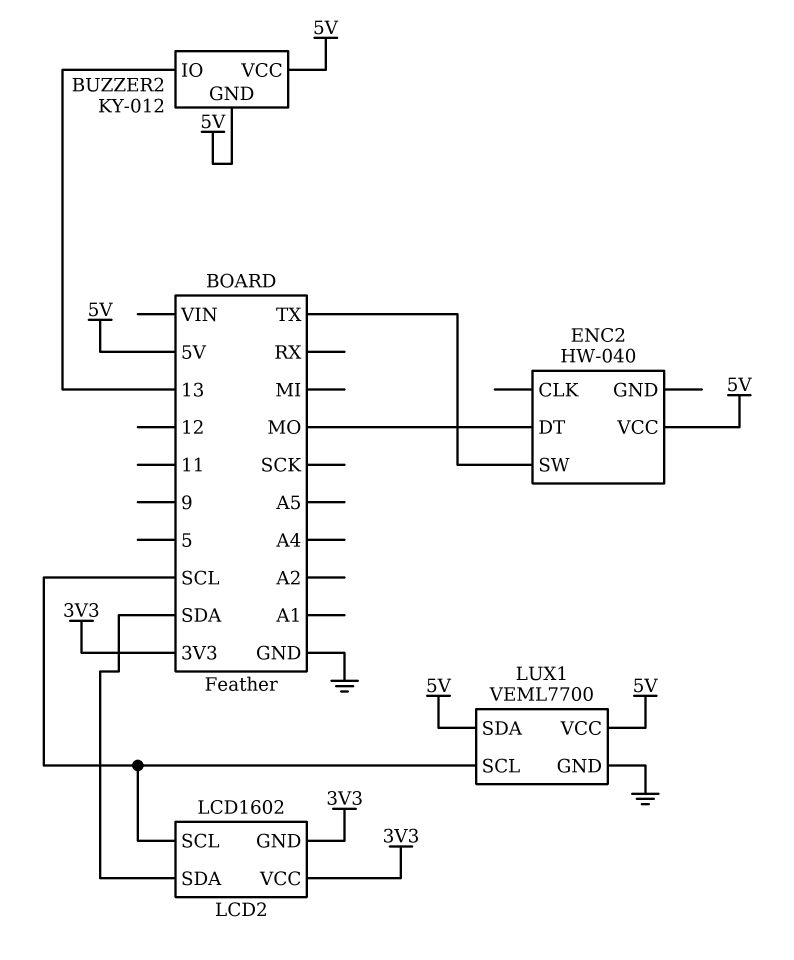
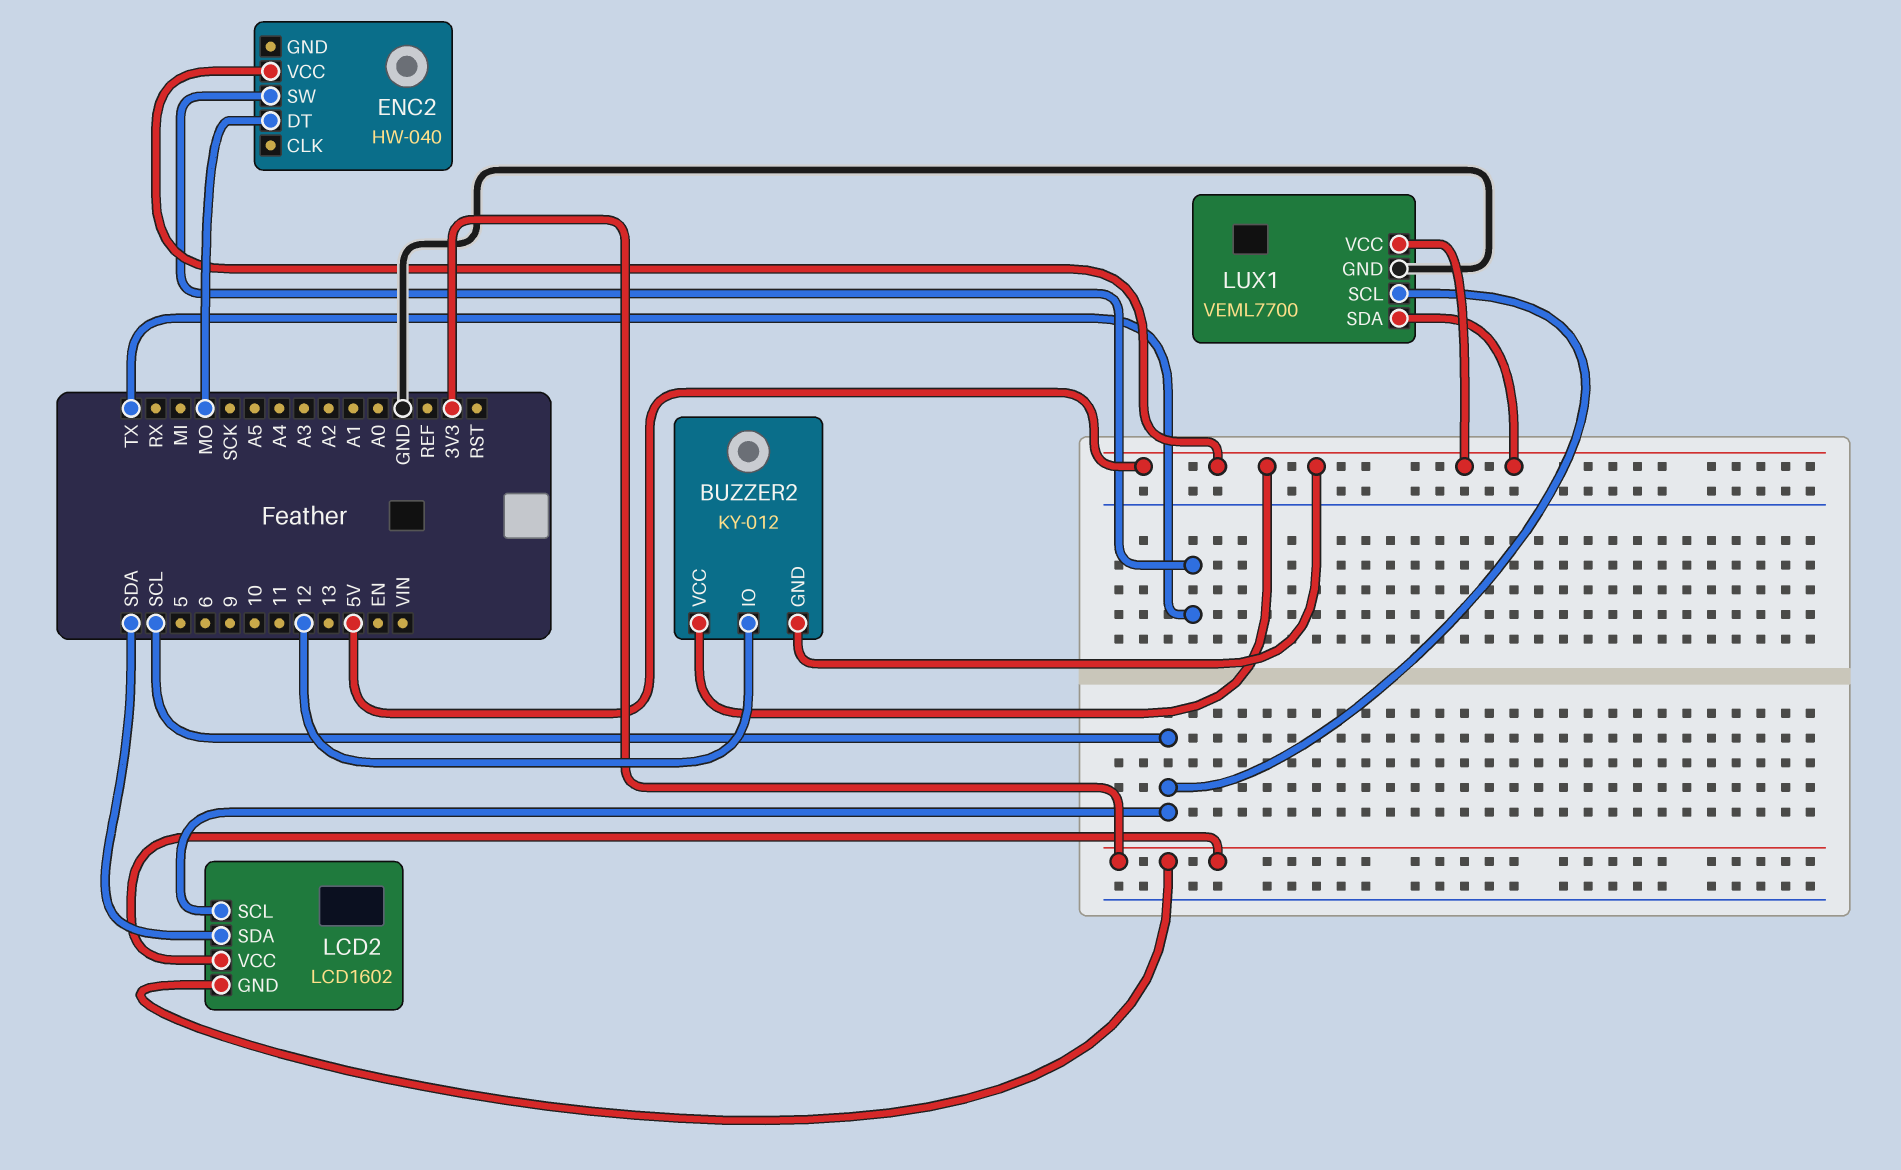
BUZZER2 pin IO: 13 -> 12

